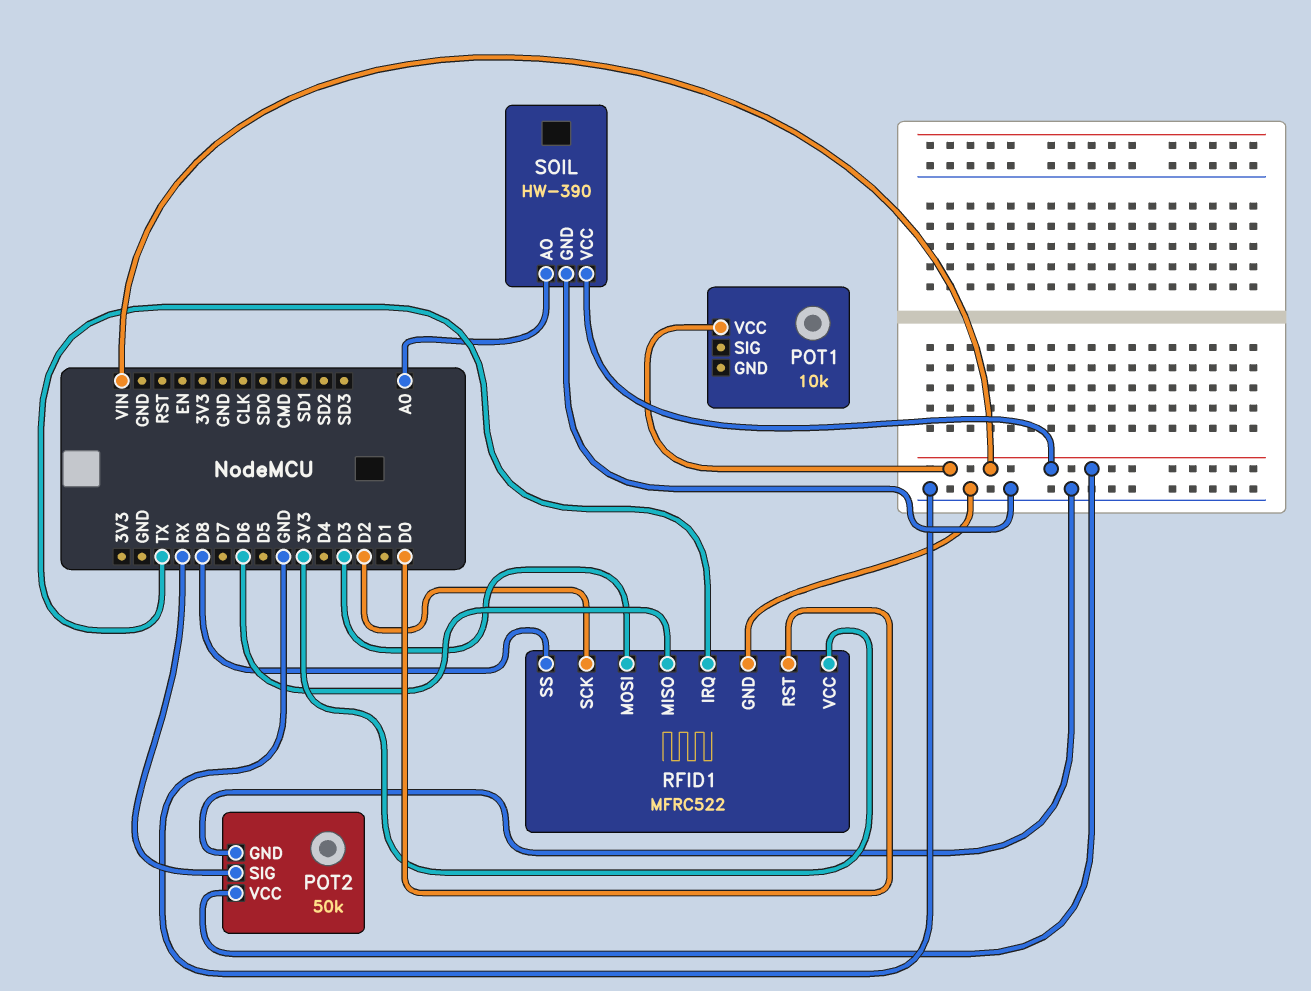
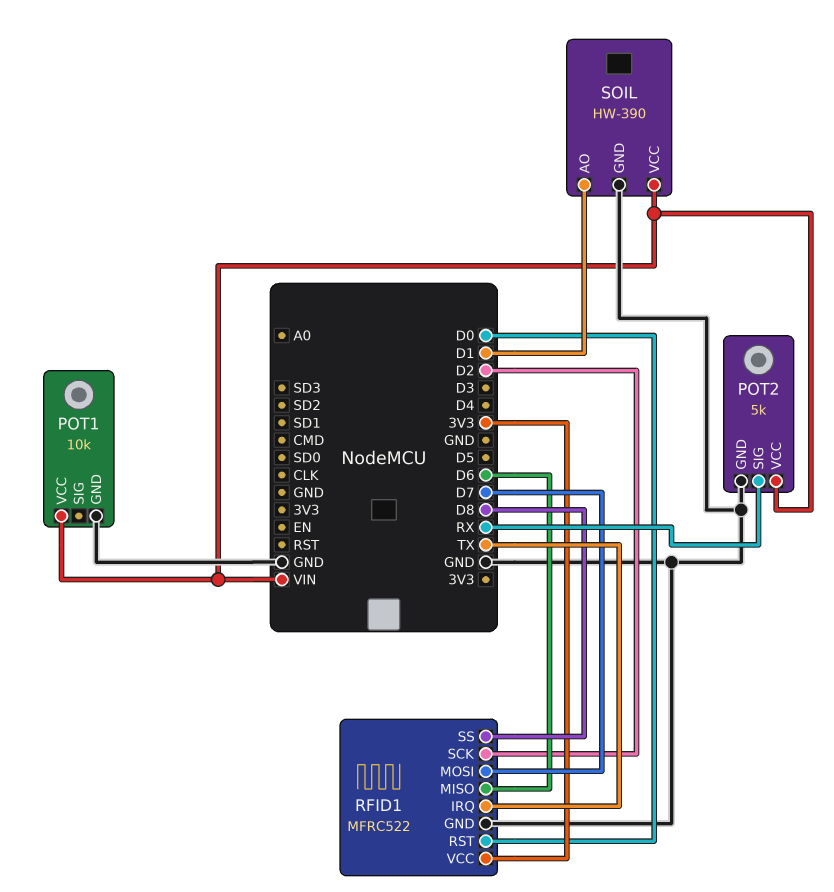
POT1 pin GND: none -> GND
POT2: 50k -> 5k
RFID1 pin MOSI: D3 -> D7
SOIL pin AO: A0 -> D1

